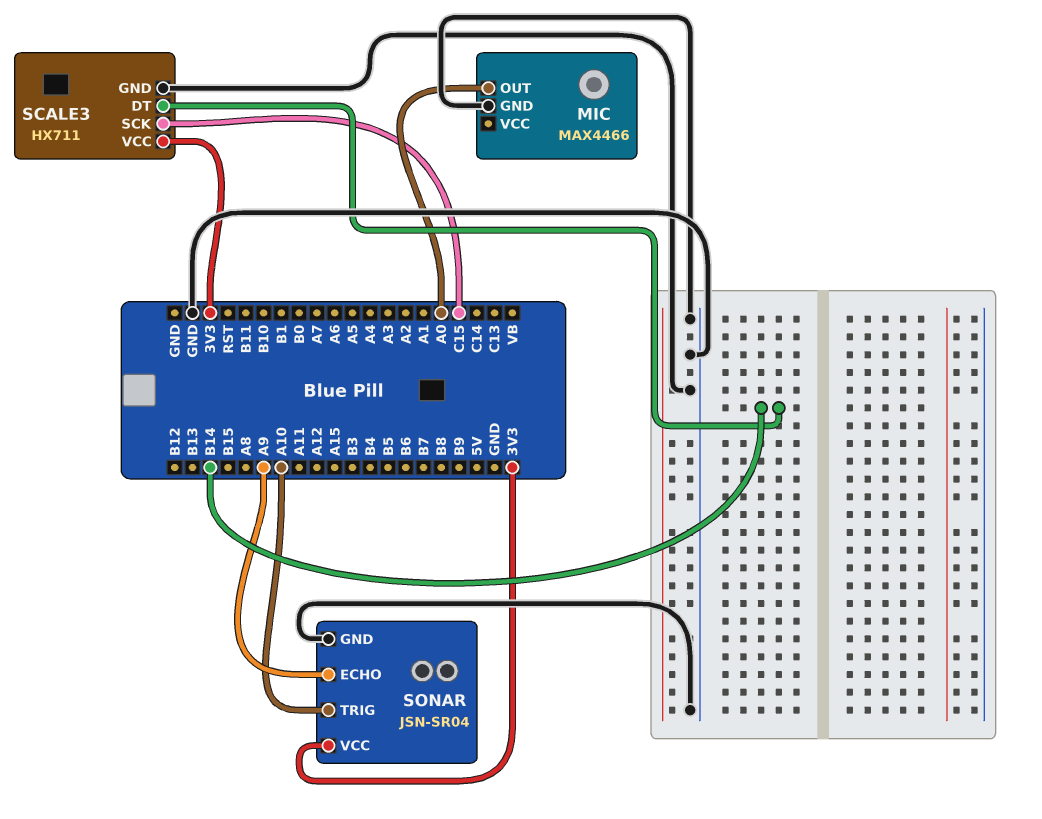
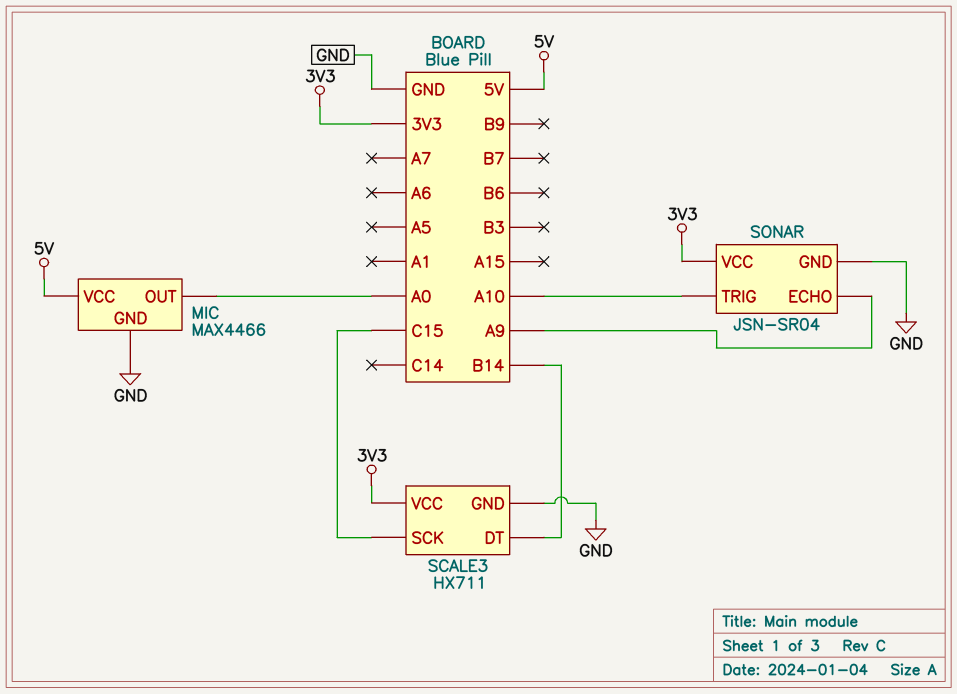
MIC pin VCC: none -> 5V

